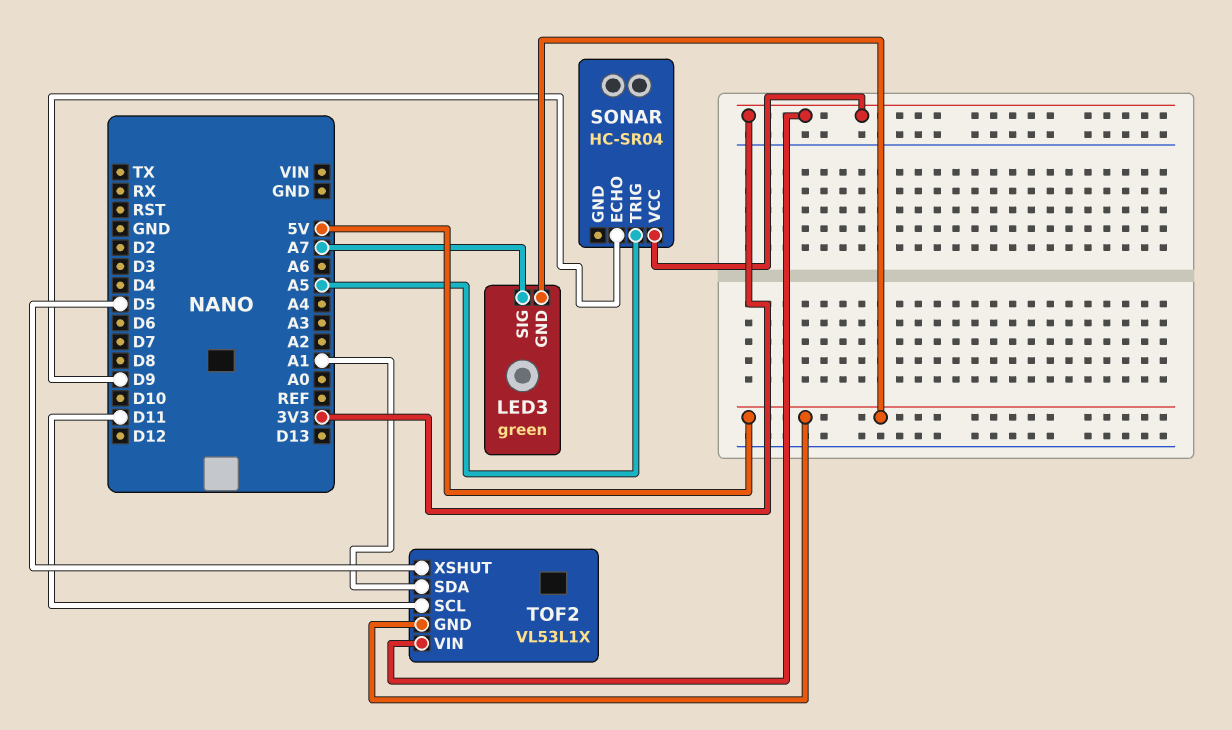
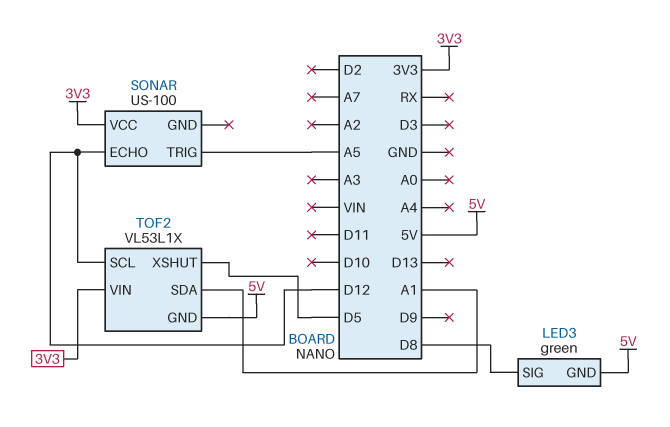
LED3 pin SIG: A7 -> D8
SONAR: HC-SR04 -> US-100
SONAR pin ECHO: D9 -> D12
TOF2 pin SCL: D11 -> D12

